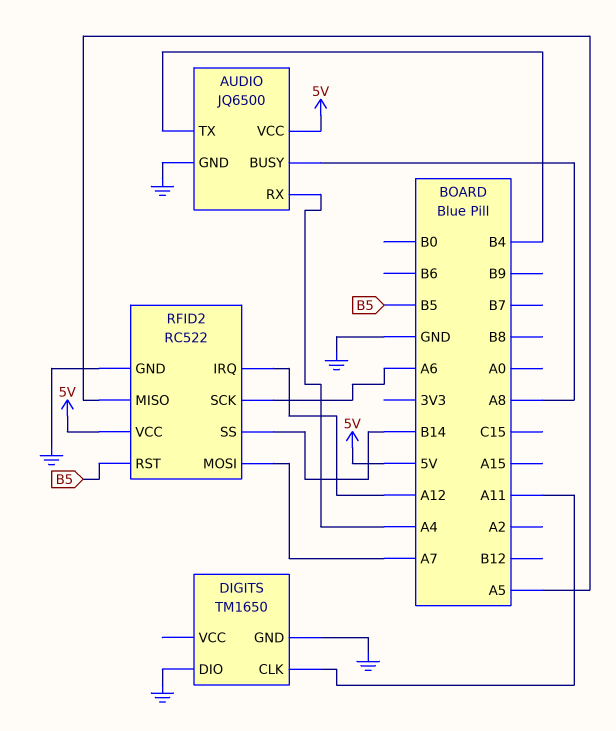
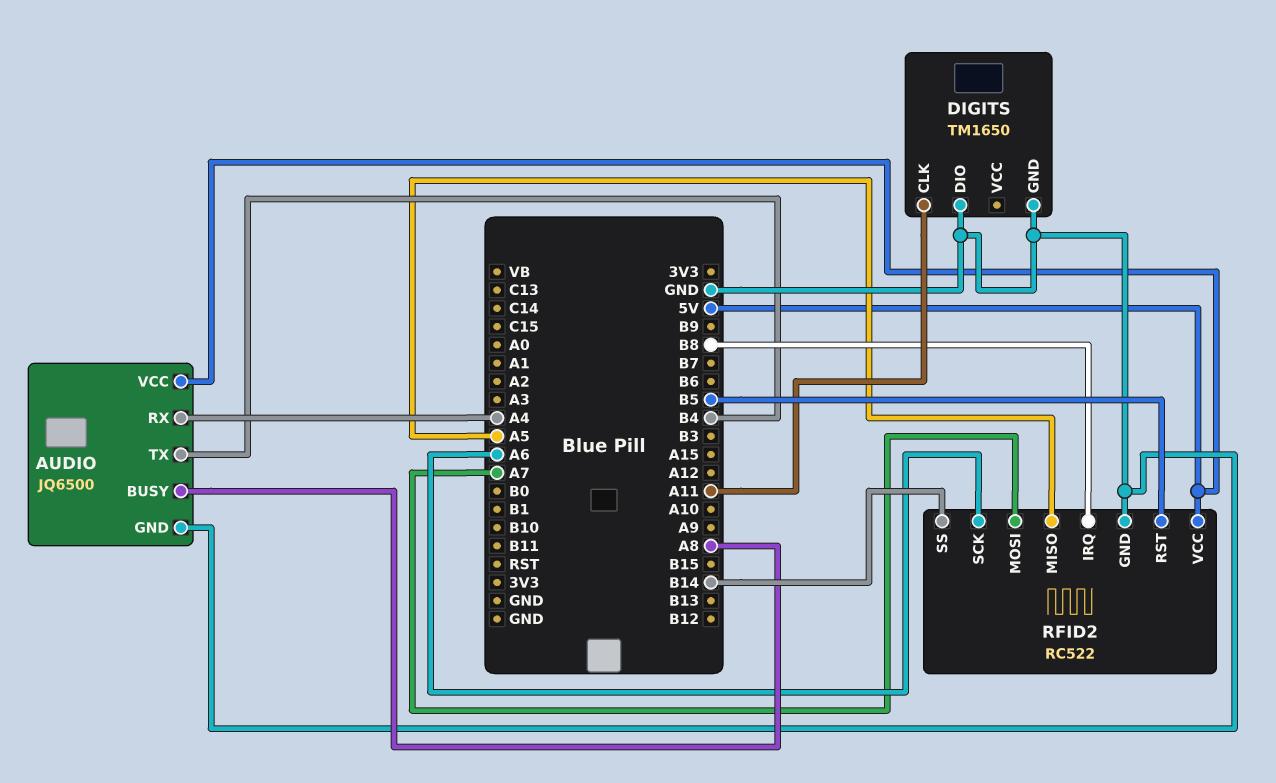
RFID2 pin IRQ: A12 -> B8

